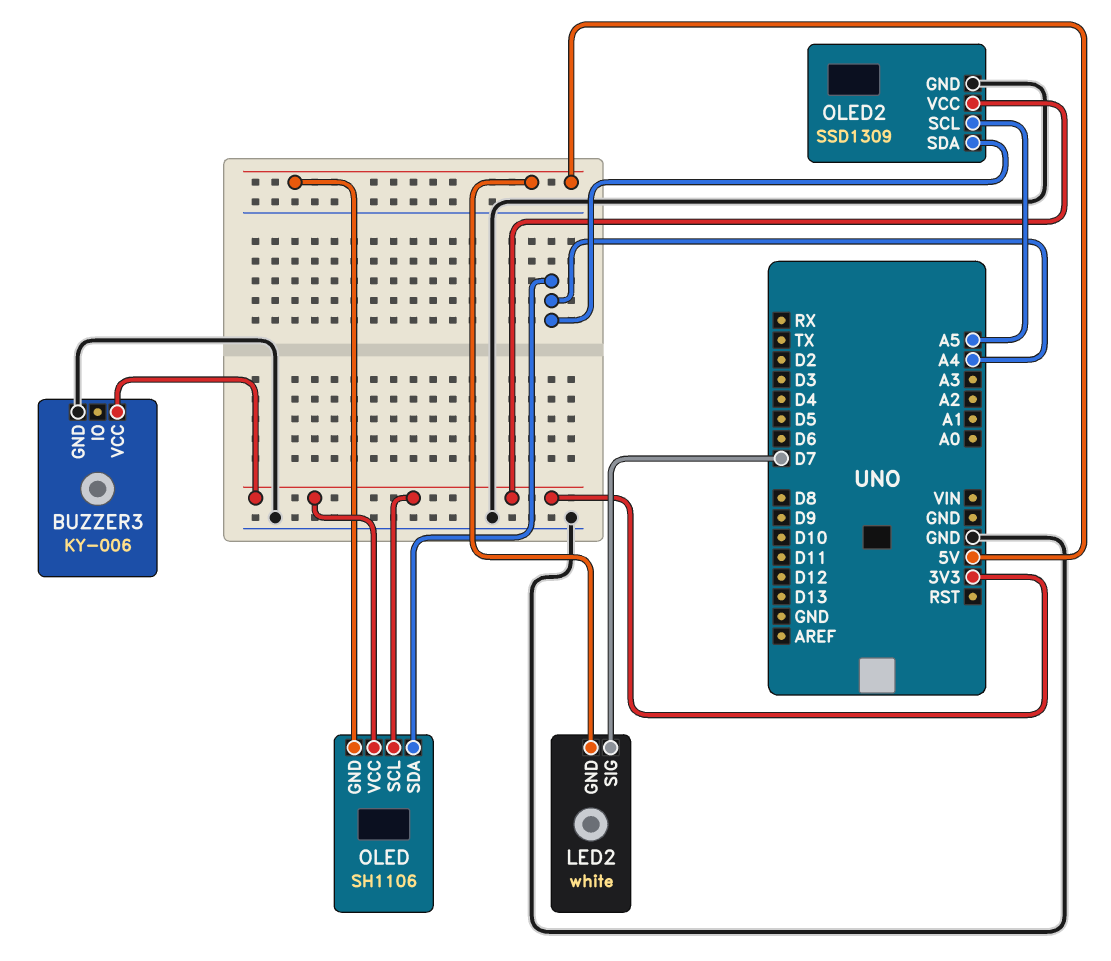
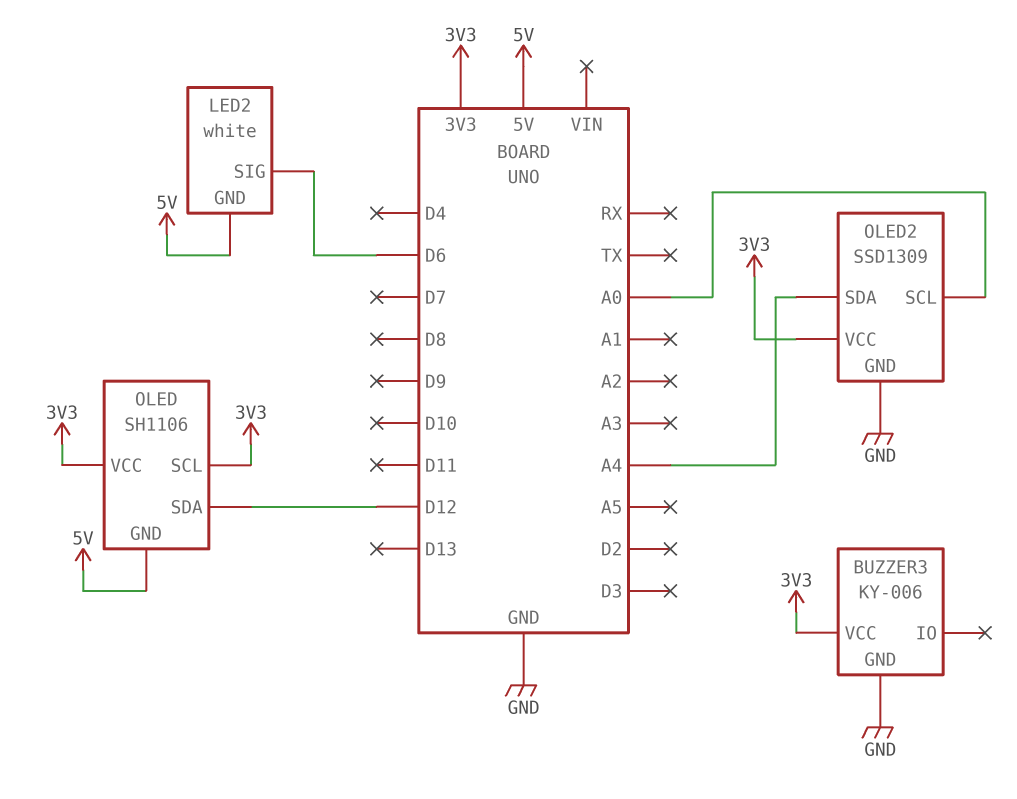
LED2 pin SIG: D7 -> D6
OLED pin SDA: A4 -> D12
OLED2 pin SCL: A5 -> A0

